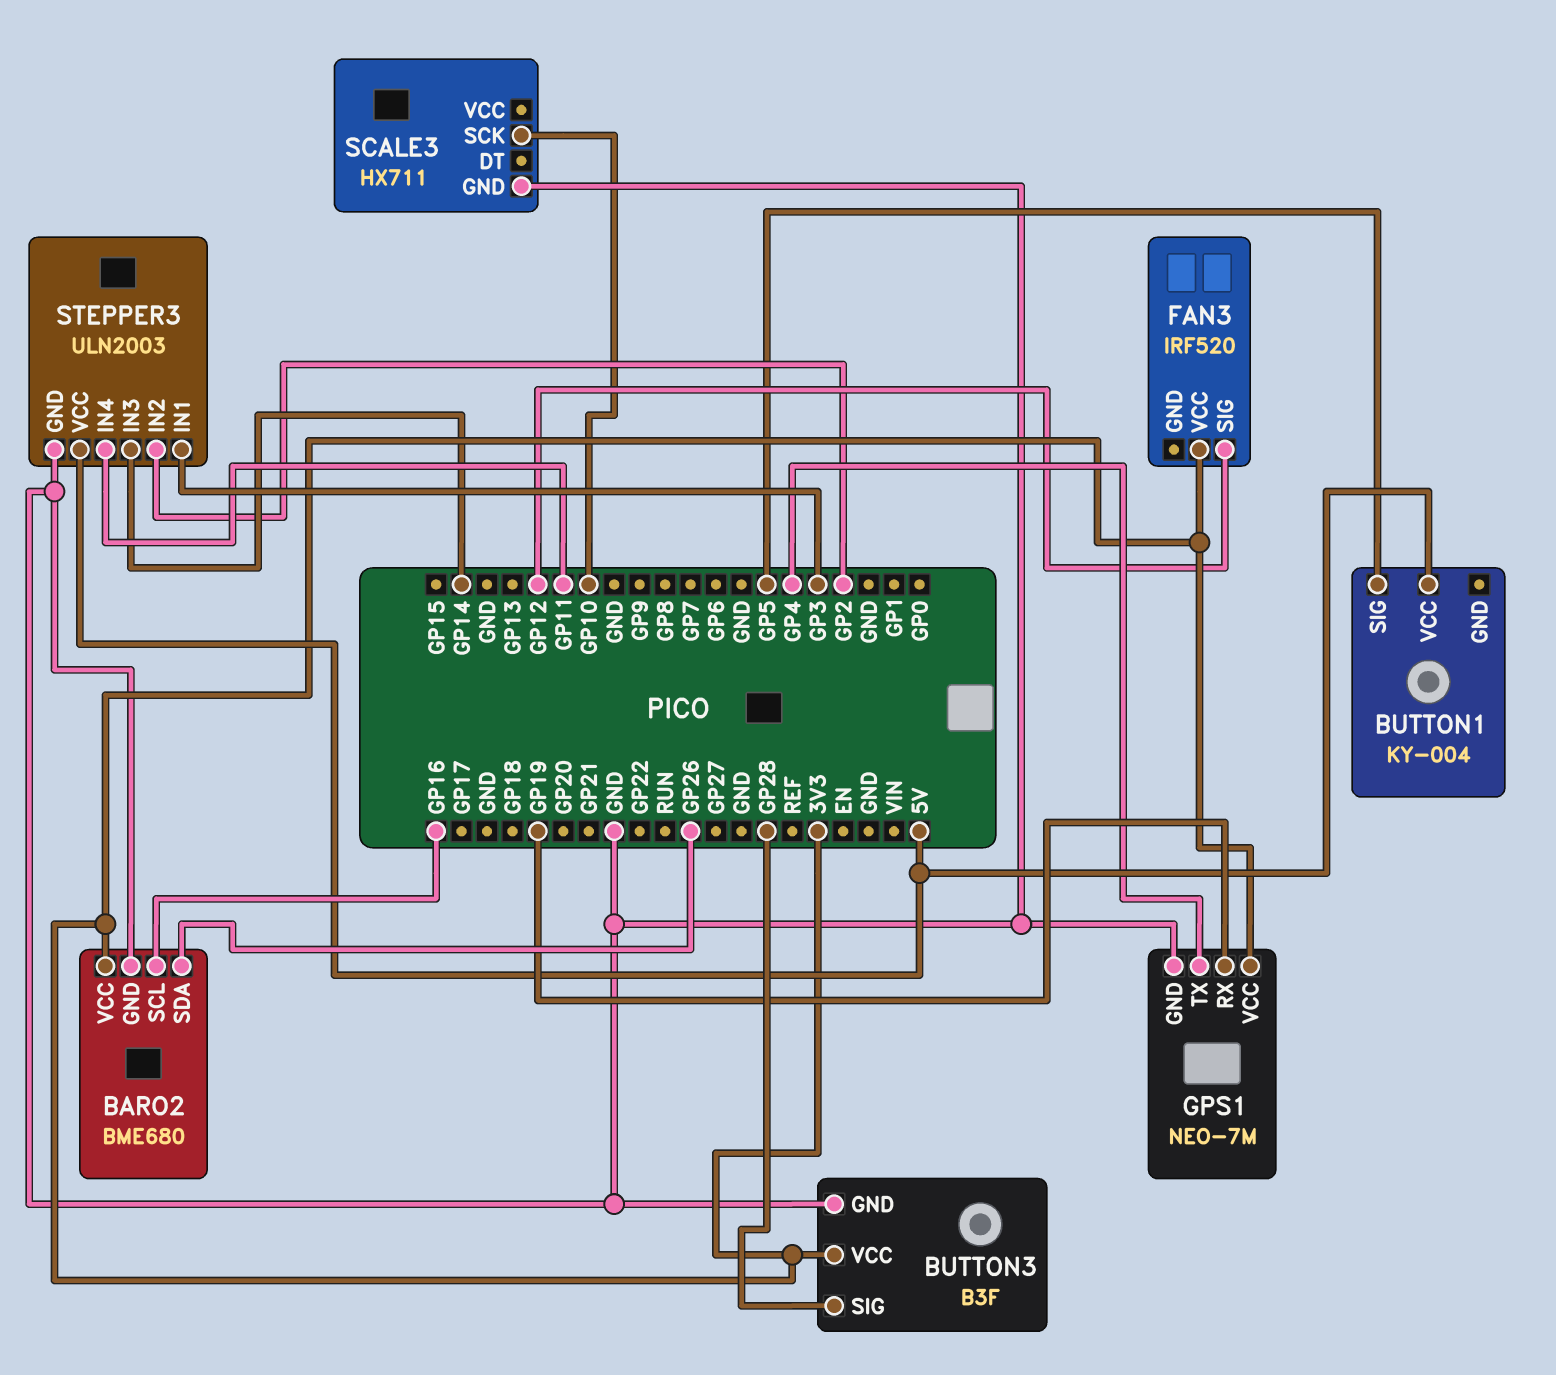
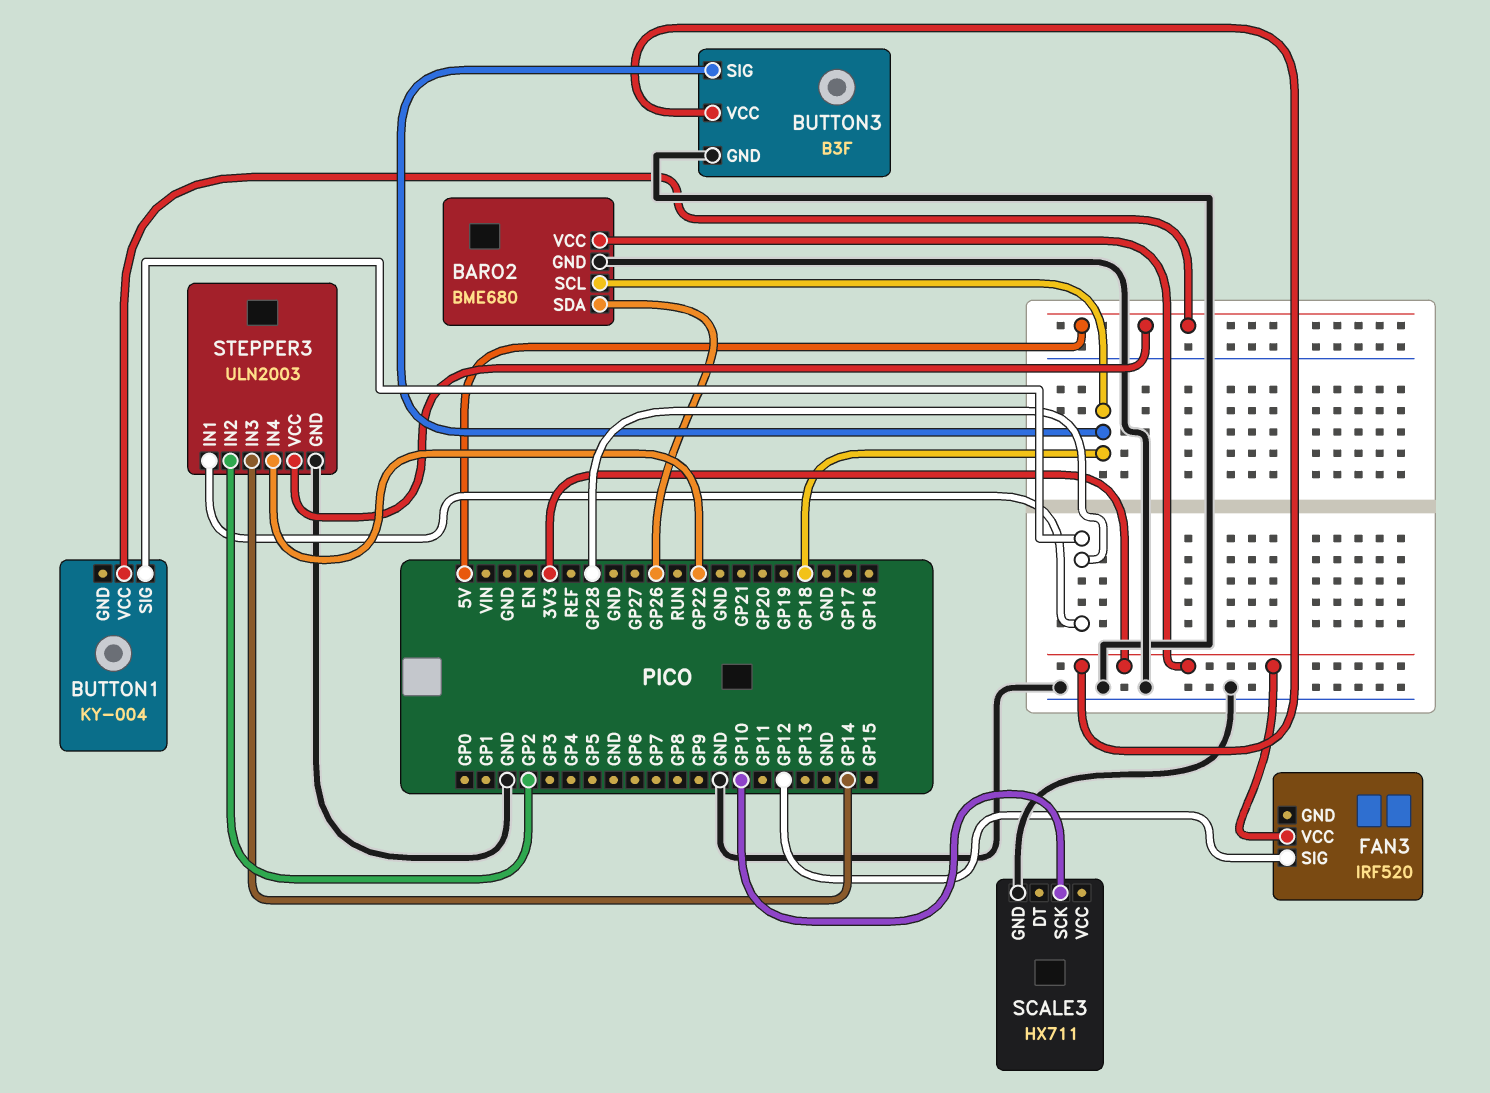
BARO2 pin SCL: GP16 -> GP18
BUTTON1 pin SIG: GP5 -> GP28
BUTTON3 pin SIG: GP28 -> GP18
GPS1: NEO-7M -> none
GPS1 pin GND: GND -> none
GPS1 pin RX: GP19 -> none
GPS1 pin TX: GP4 -> none
GPS1 pin VCC: 3V3 -> none
STEPPER3 pin IN1: GP3 -> GP28
STEPPER3 pin IN4: GP11 -> GP22

